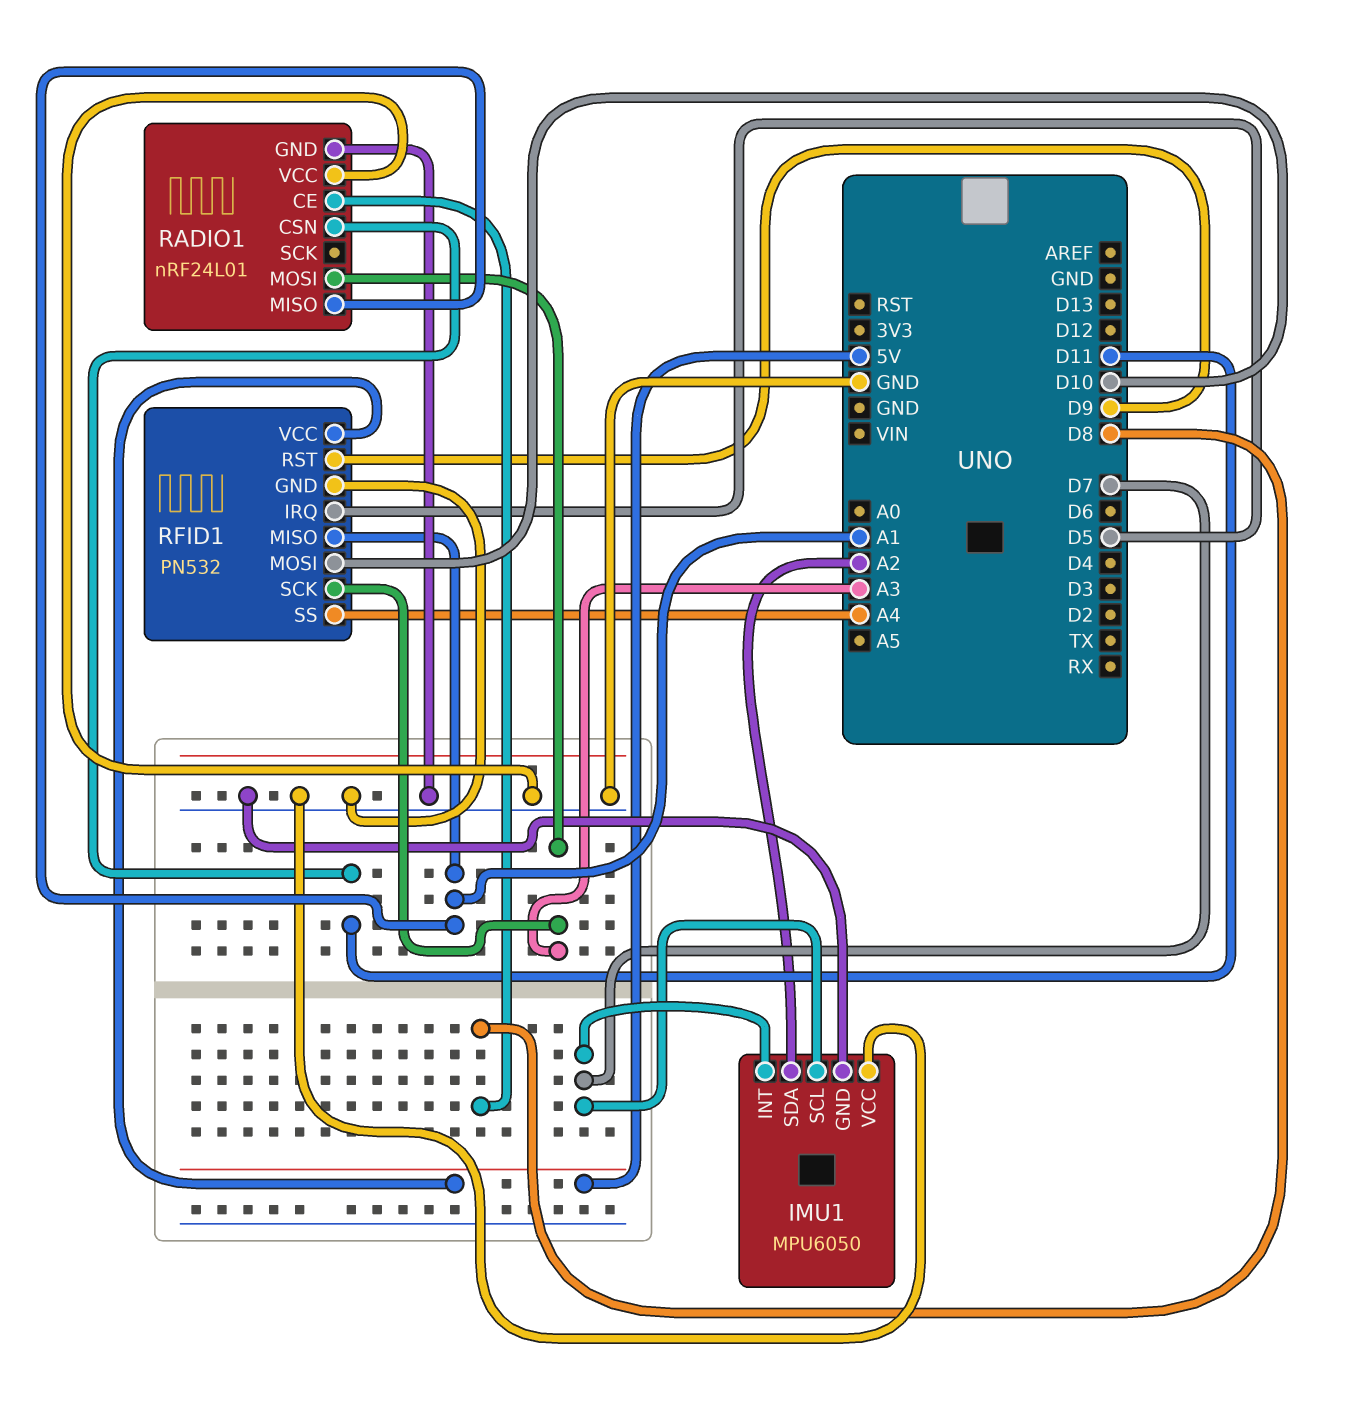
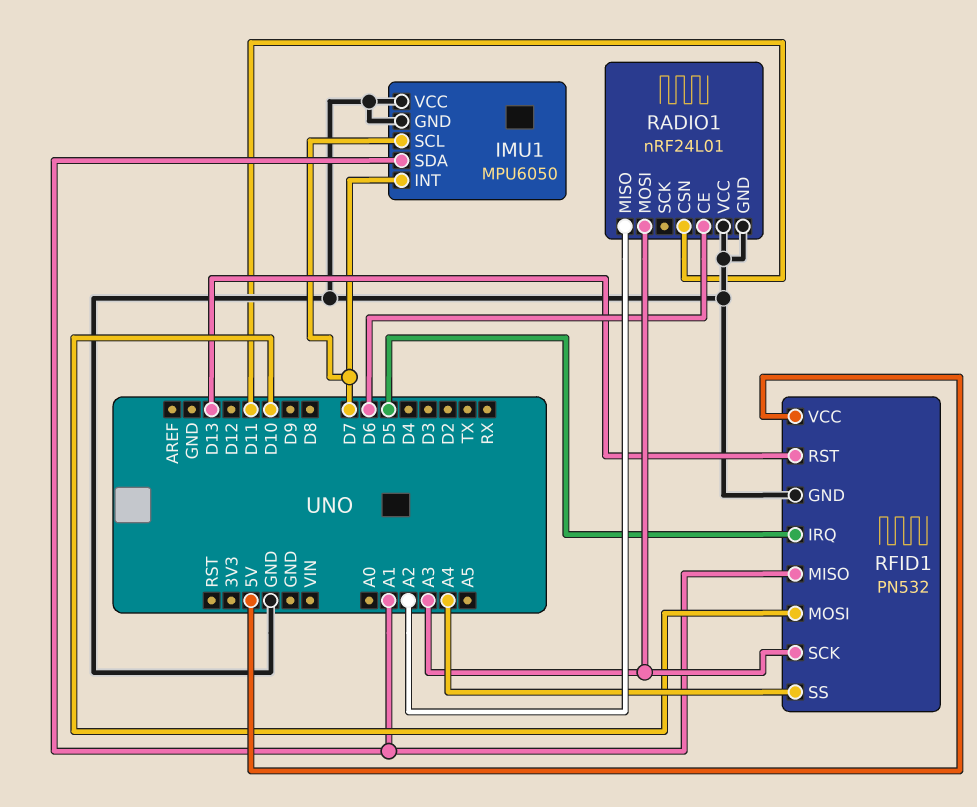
IMU1 pin SDA: A2 -> A1
RADIO1 pin CE: D8 -> D6
RADIO1 pin MISO: A1 -> A2
RFID1 pin RST: D9 -> D13

